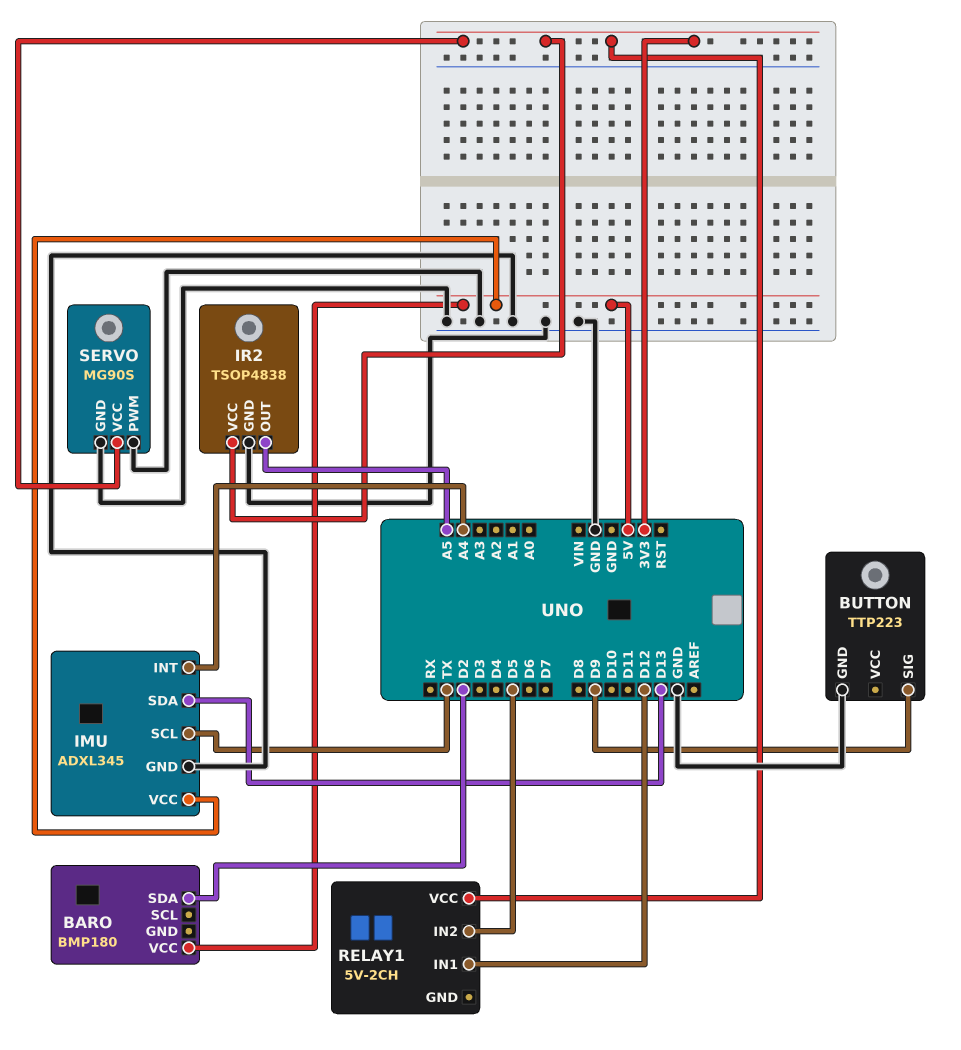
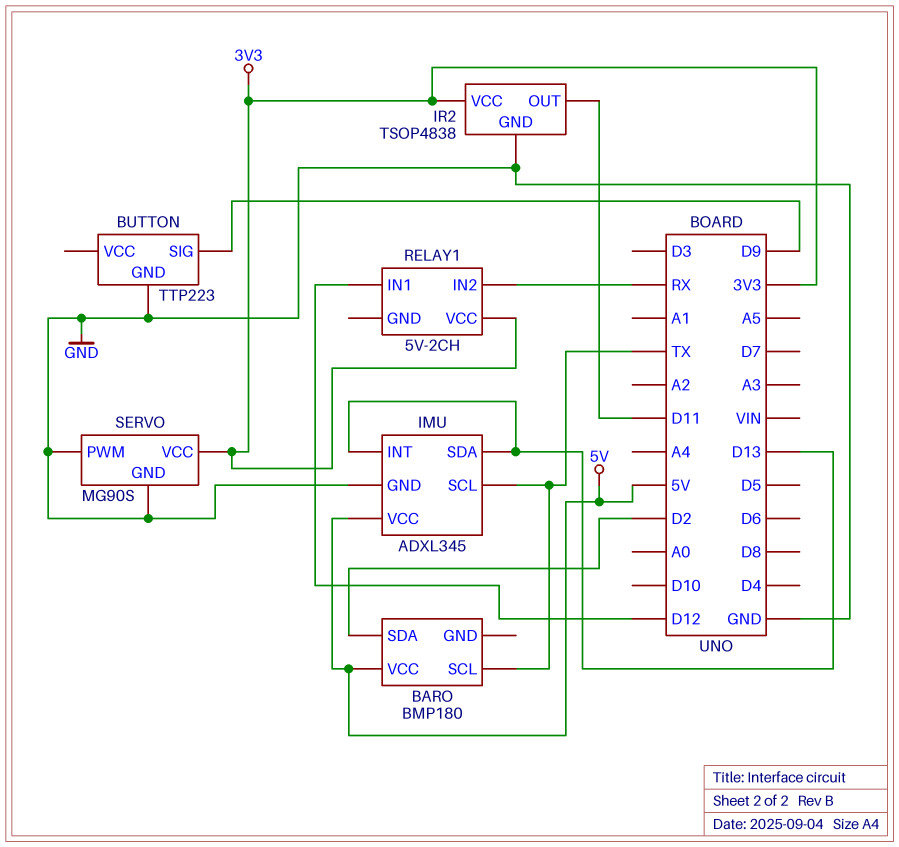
BARO pin SCL: none -> TX
IMU pin INT: A4 -> D13
IR2 pin OUT: A5 -> D11
RELAY1 pin IN2: D5 -> RX

